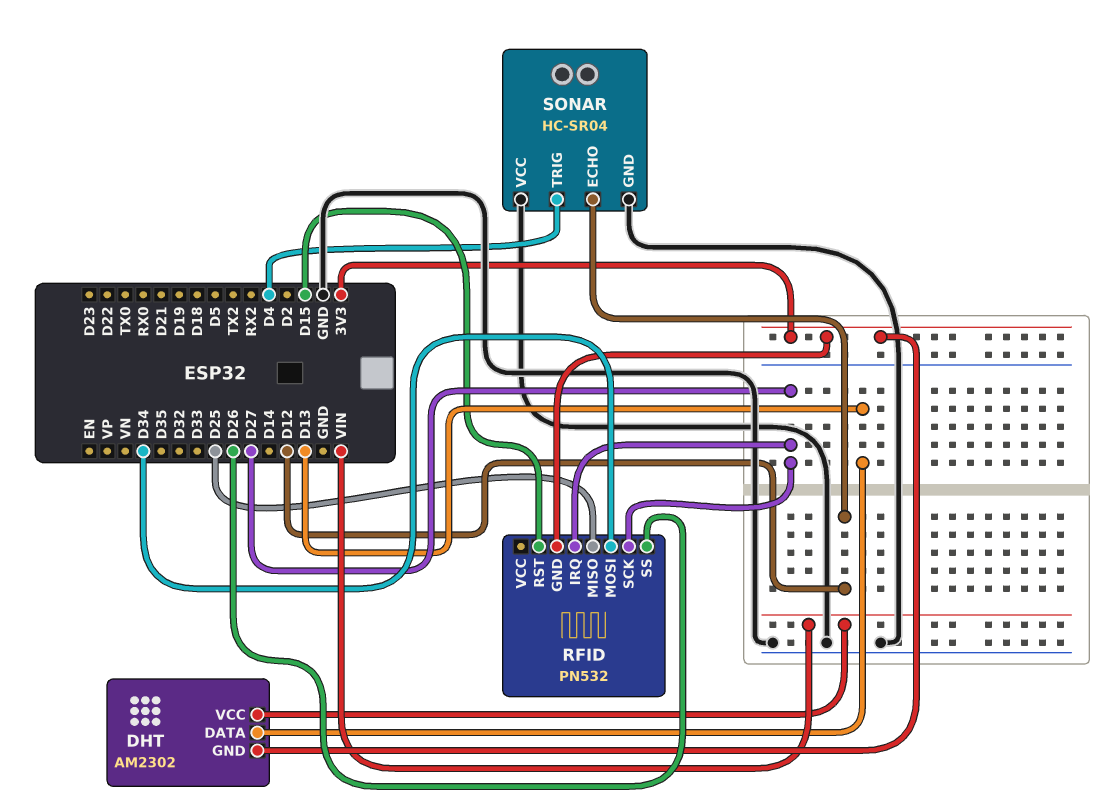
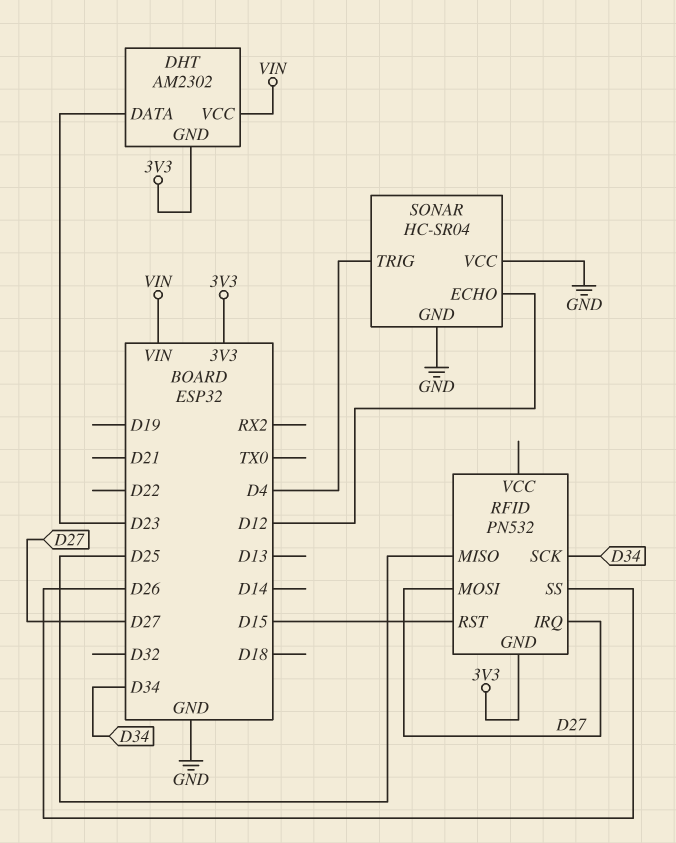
DHT pin DATA: D13 -> D23
RFID pin MOSI: D34 -> D27
RFID pin SCK: D27 -> D34

